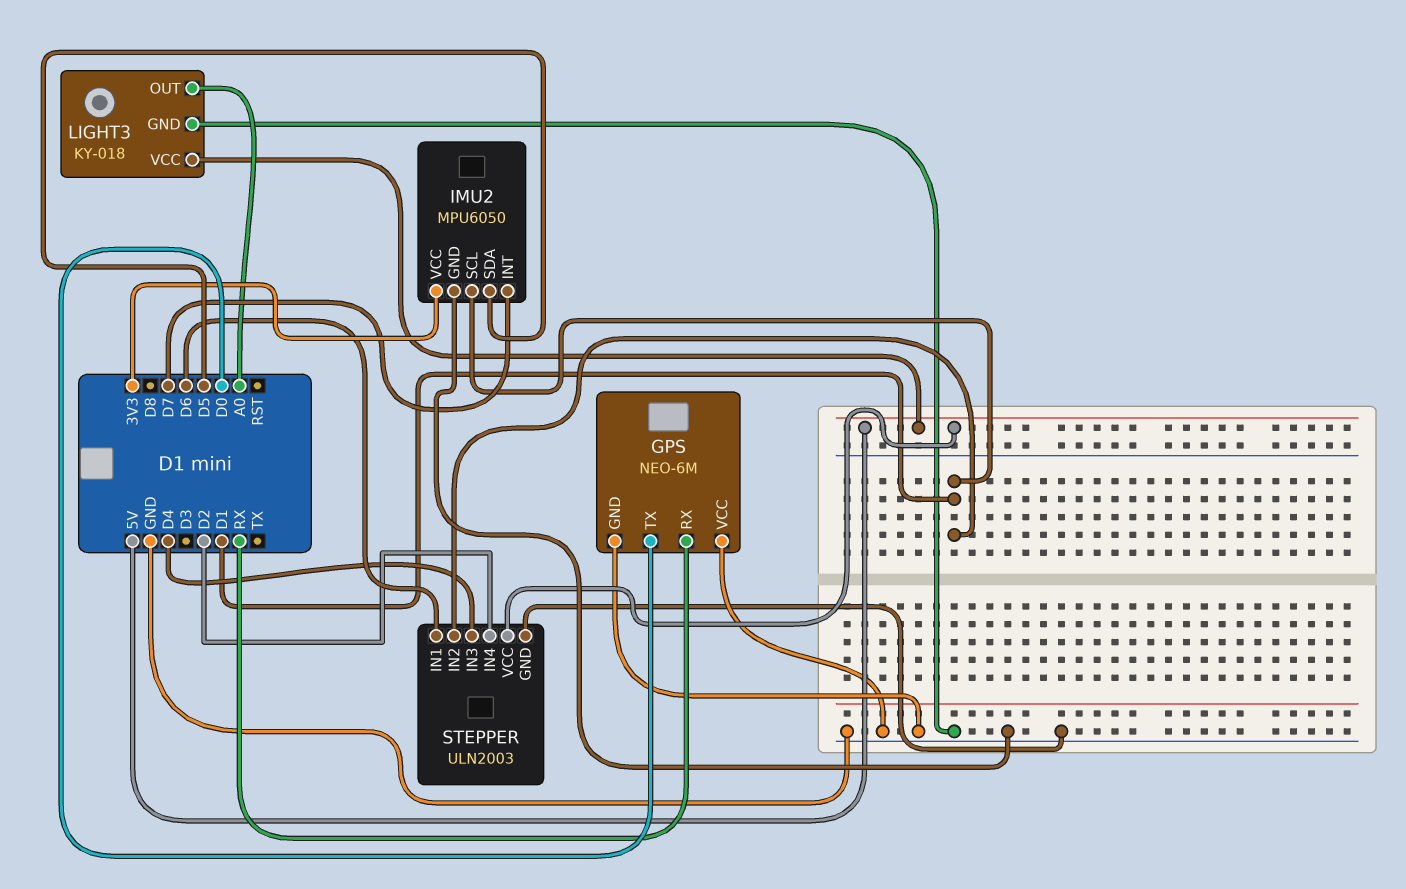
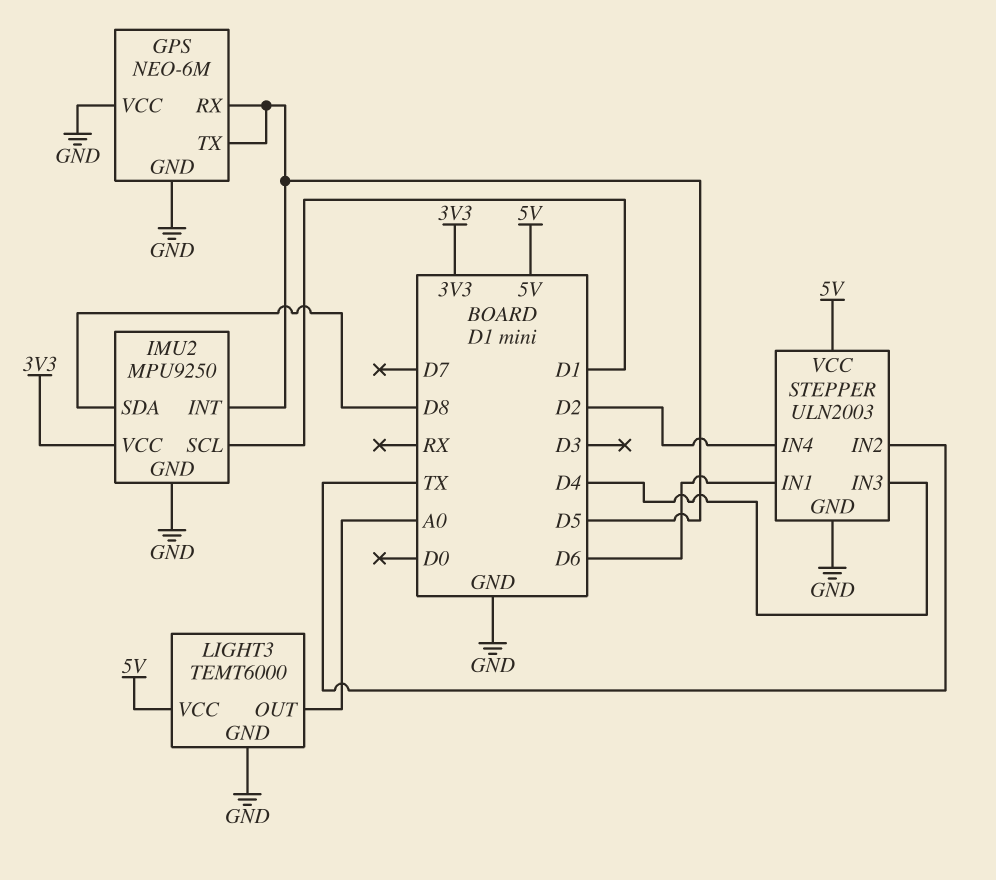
GPS pin RX: RX -> D5
GPS pin TX: D0 -> D5
IMU2: MPU6050 -> MPU9250
IMU2 pin INT: D7 -> D5
IMU2 pin SDA: D5 -> D8
LIGHT3: KY-018 -> TEMT6000
STEPPER pin IN2: D1 -> TX

